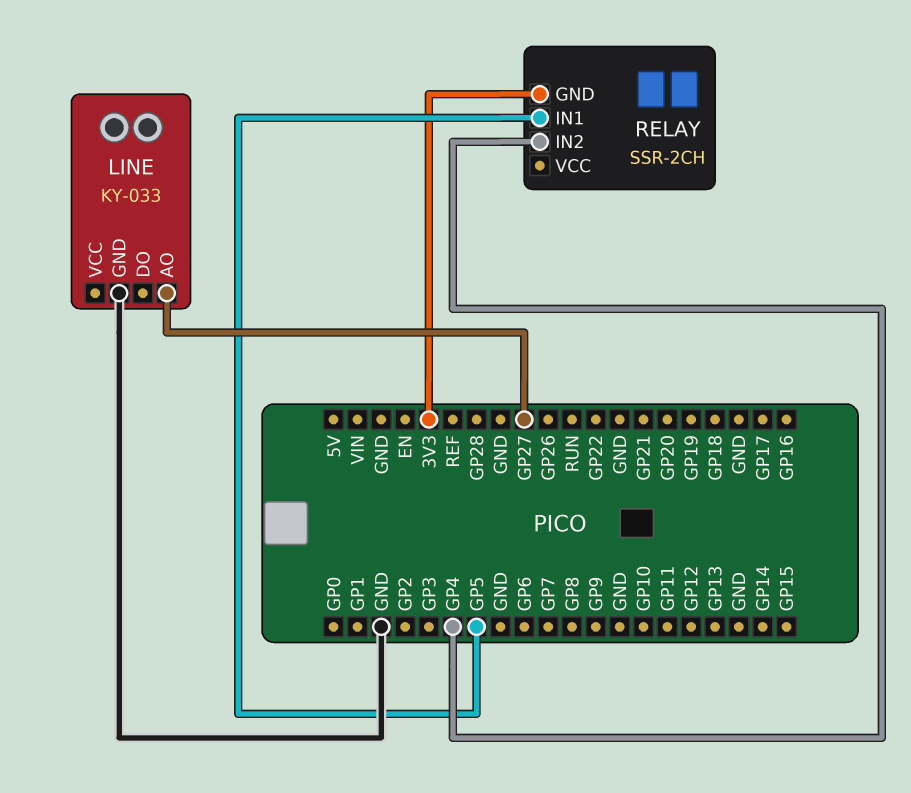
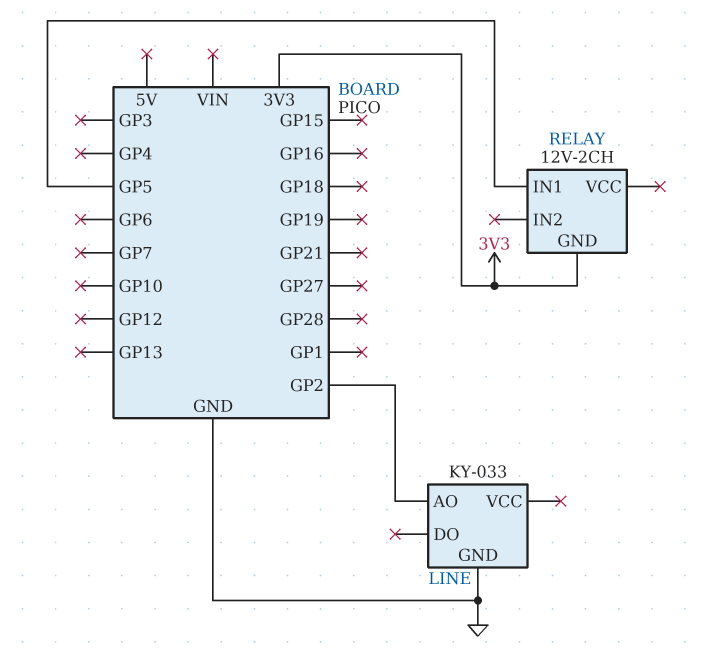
LINE pin AO: GP27 -> GP2
RELAY: SSR-2CH -> 12V-2CH
RELAY pin IN2: GP4 -> none

